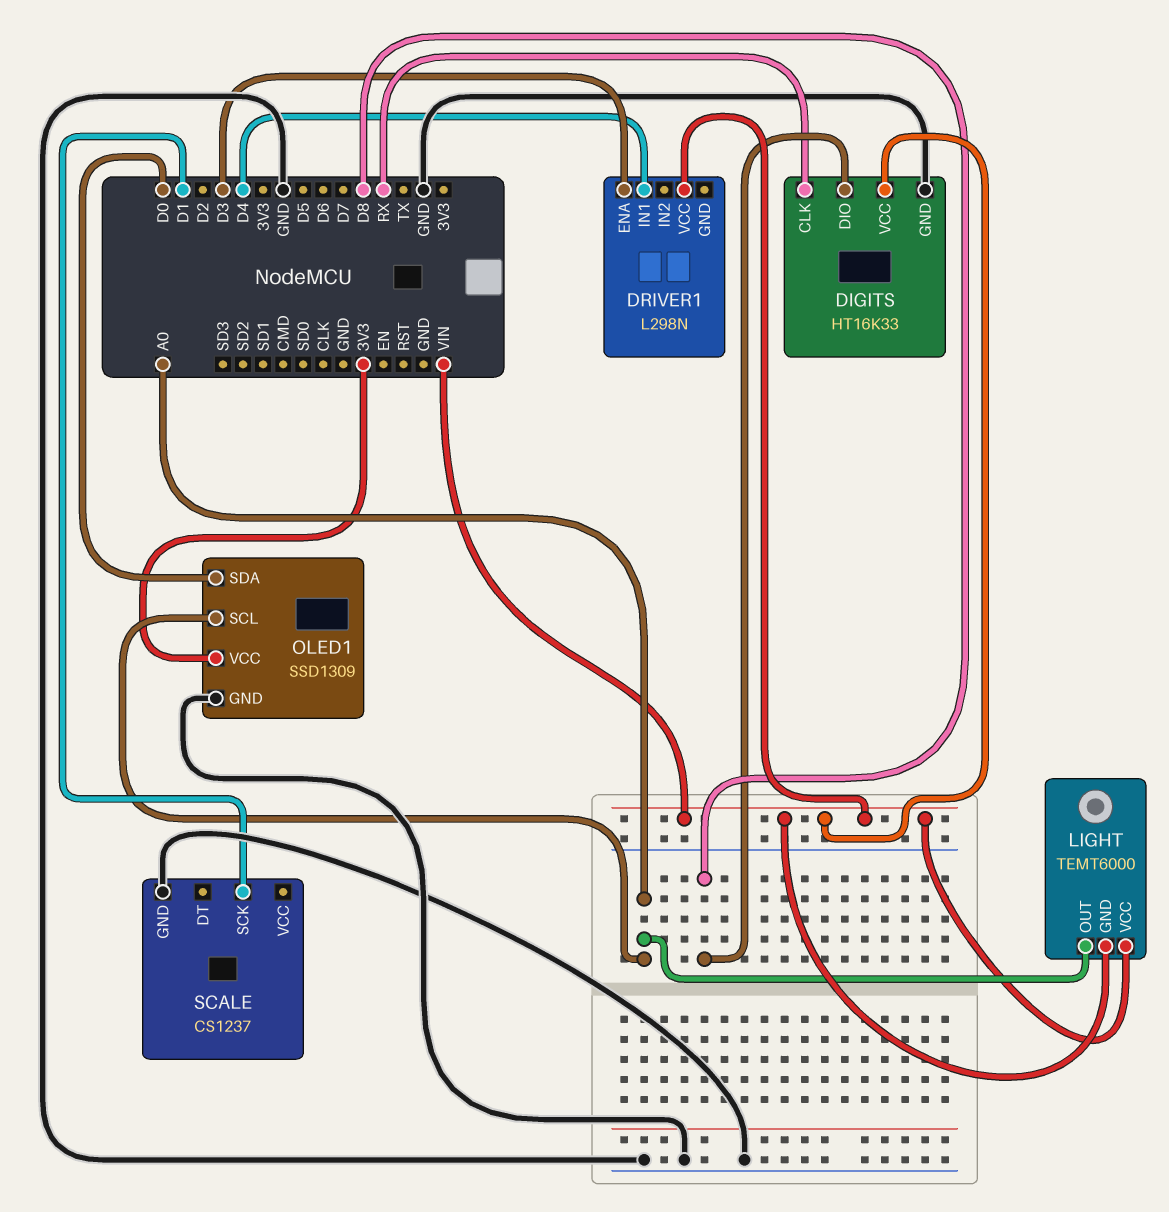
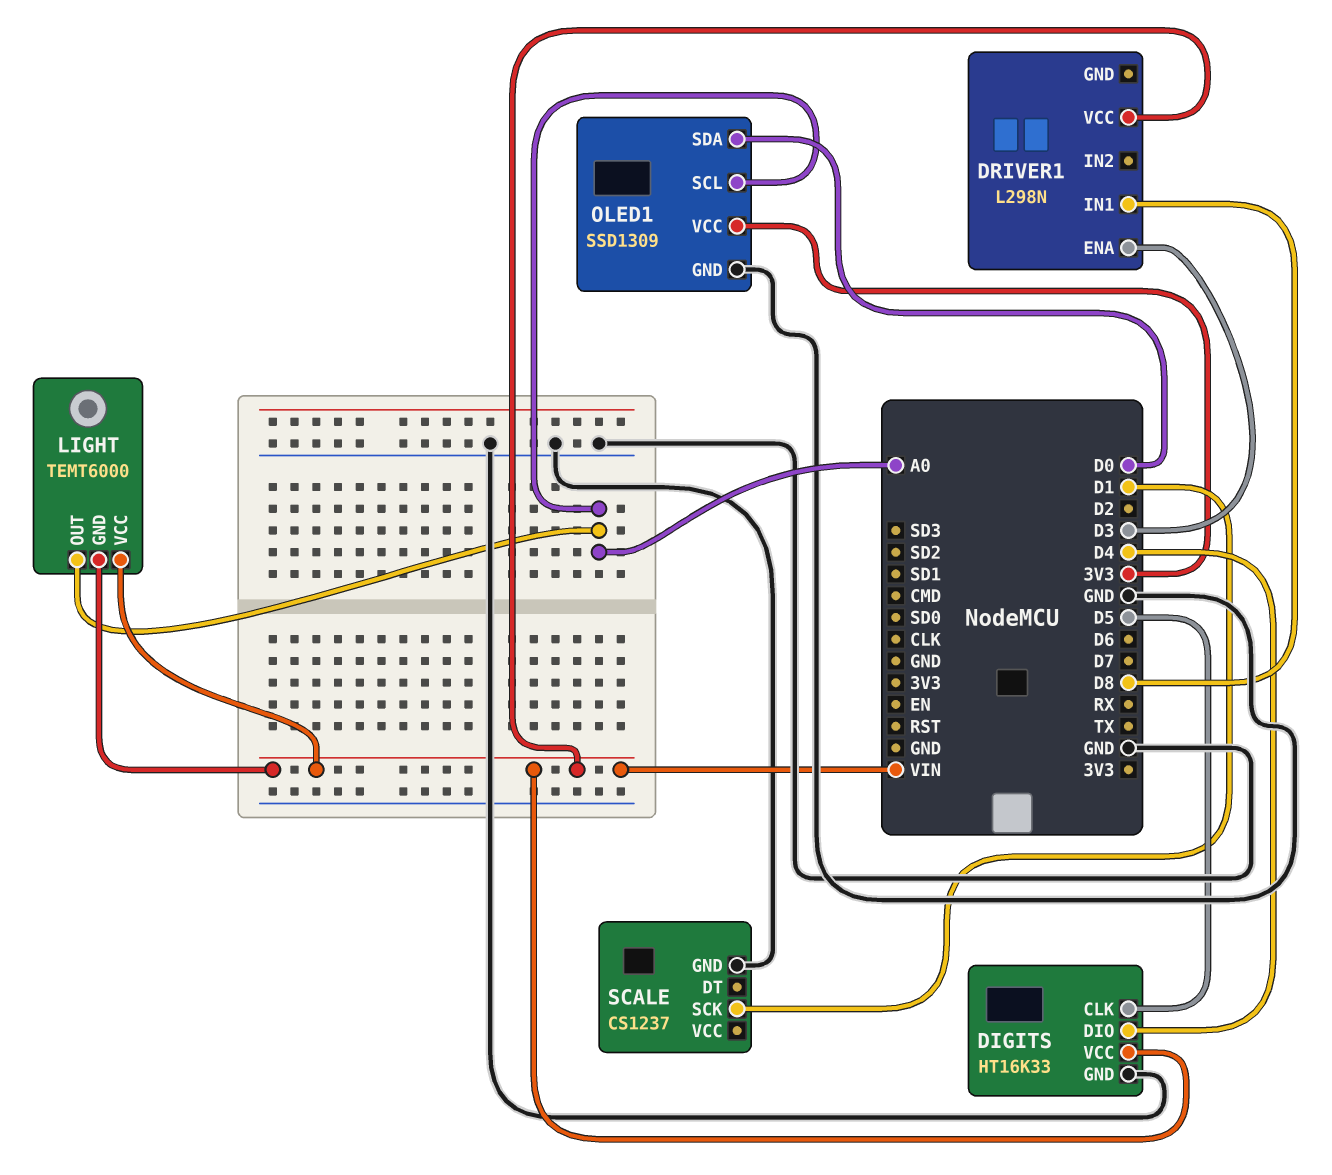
DIGITS pin CLK: RX -> D5
DIGITS pin DIO: D8 -> D4
DRIVER1 pin IN1: D4 -> D8

